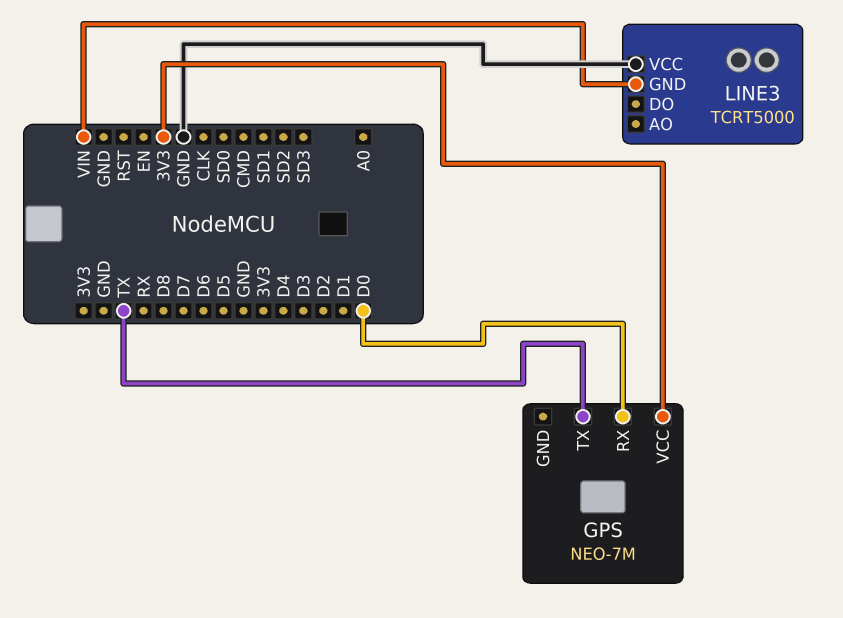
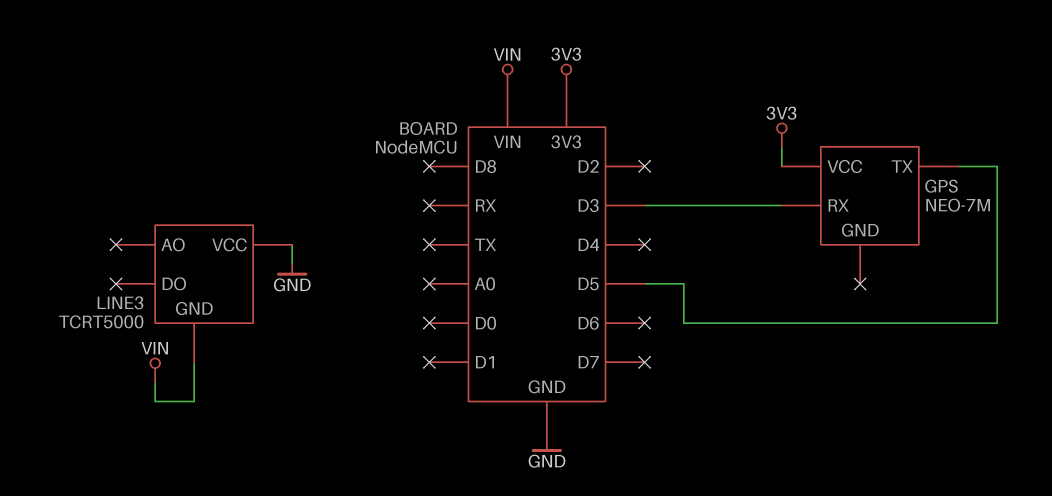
GPS pin RX: D0 -> D3
GPS pin TX: TX -> D5

